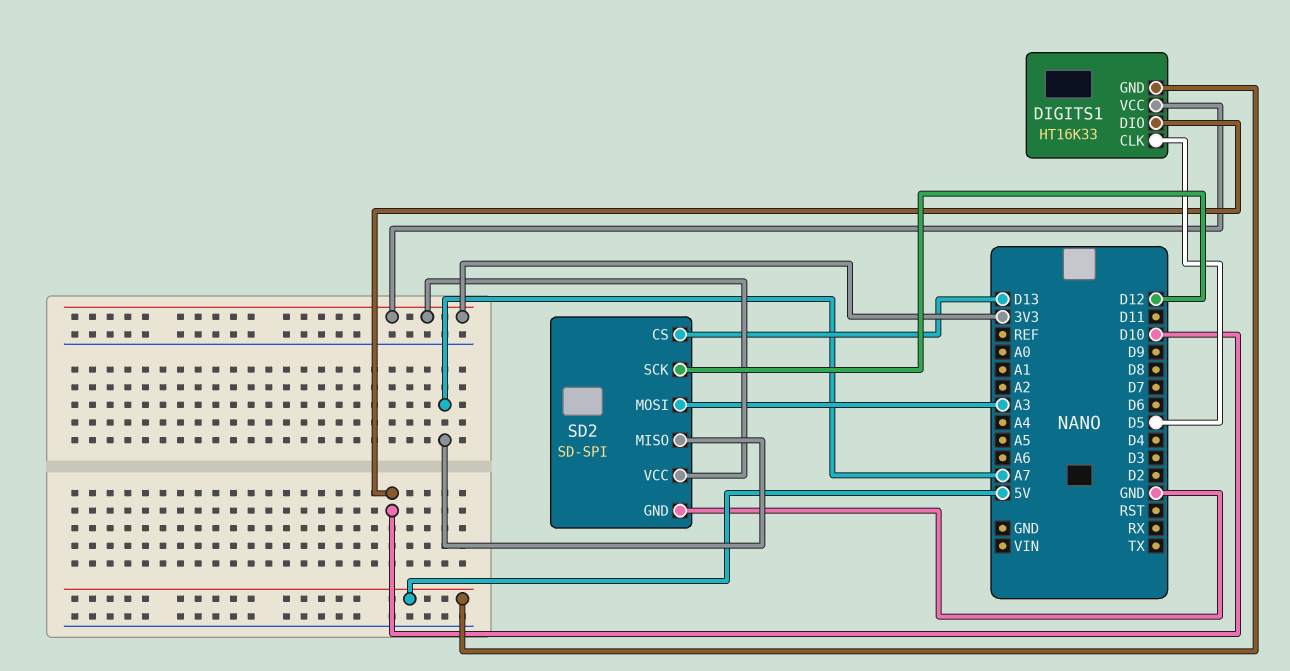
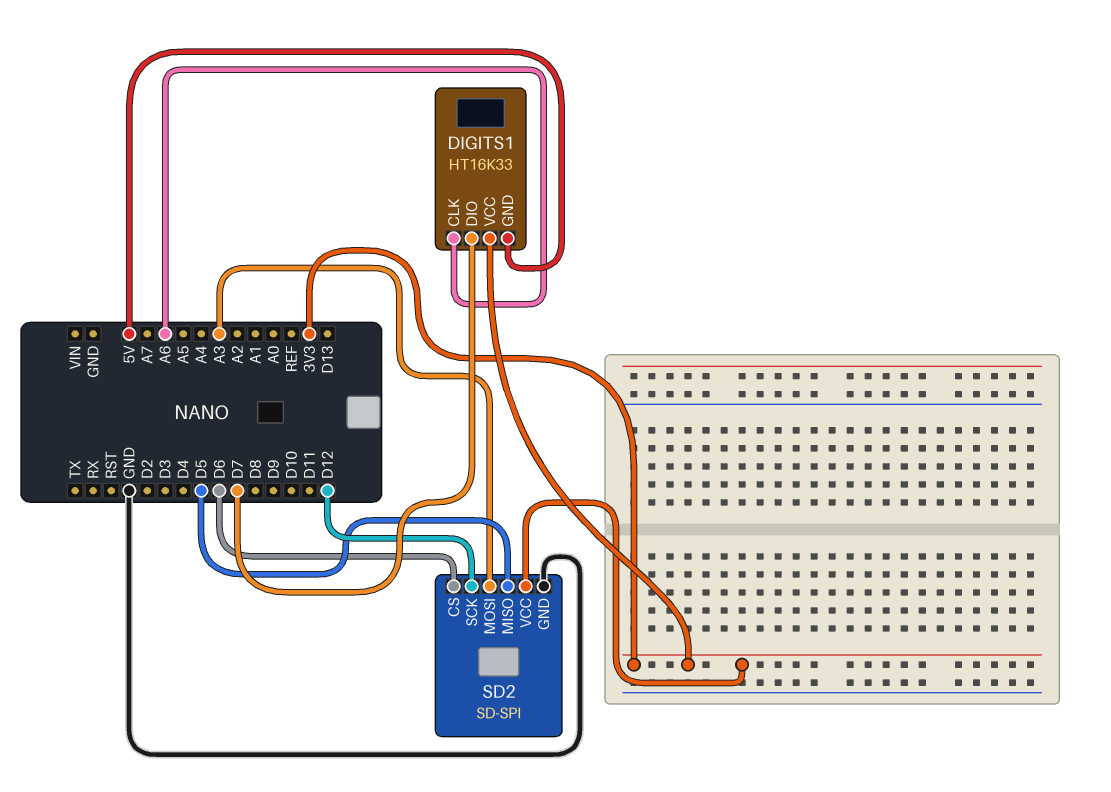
DIGITS1 pin CLK: D5 -> A6
DIGITS1 pin DIO: D10 -> D7
SD2 pin CS: D13 -> D6
SD2 pin MISO: A7 -> D5

